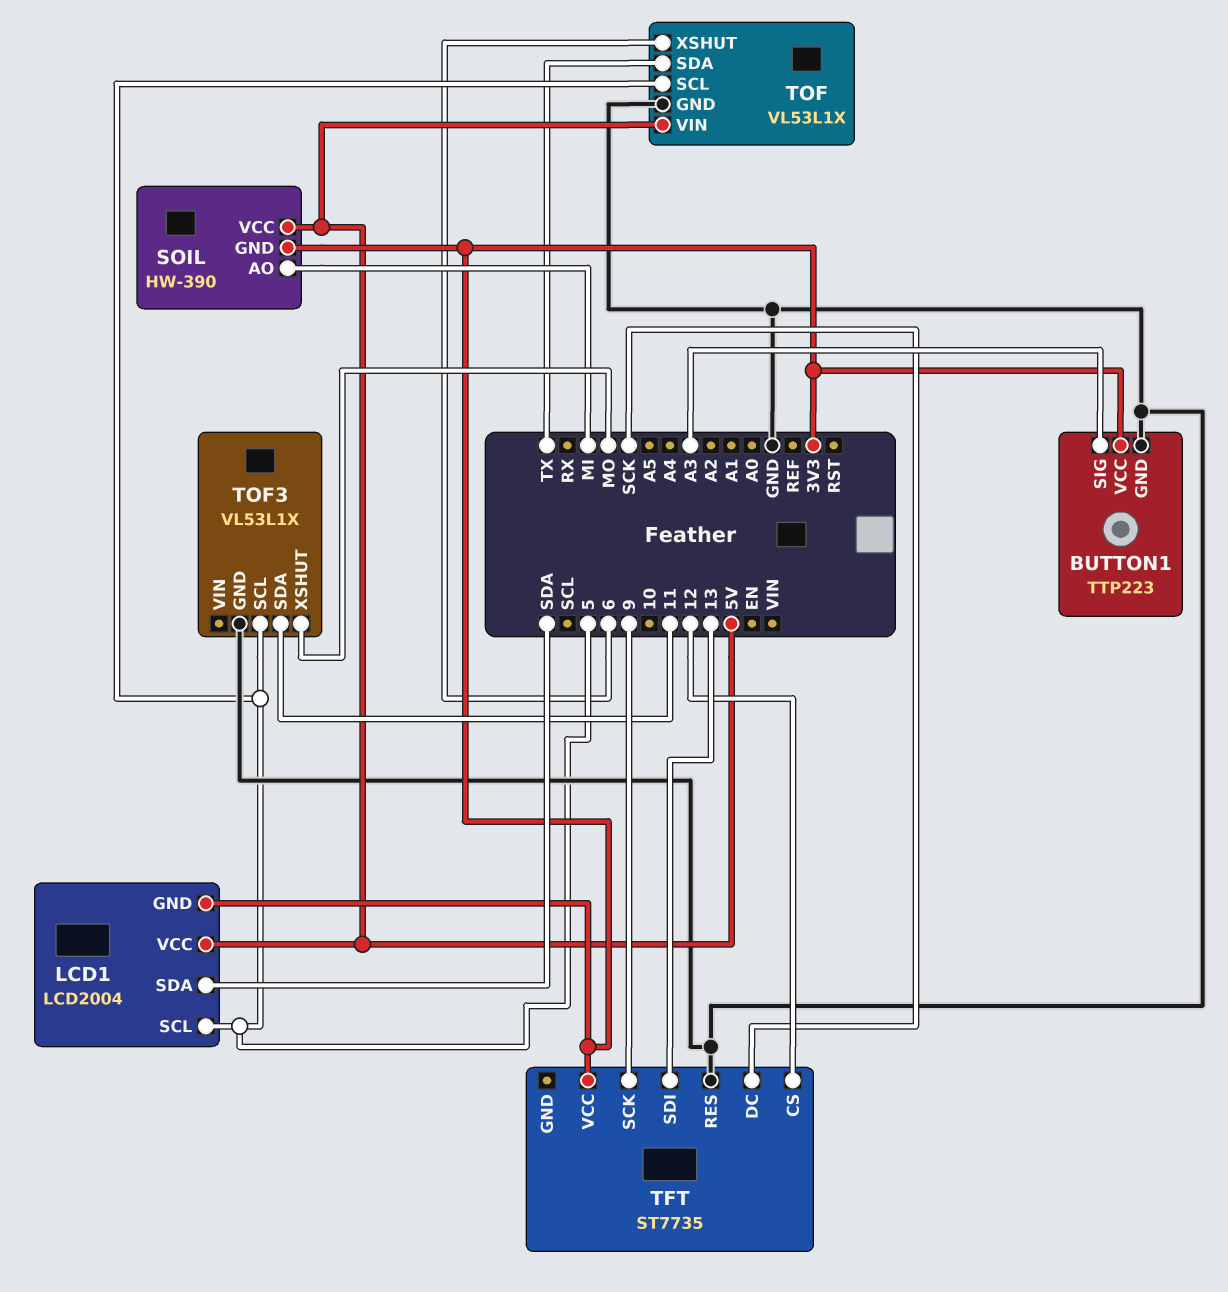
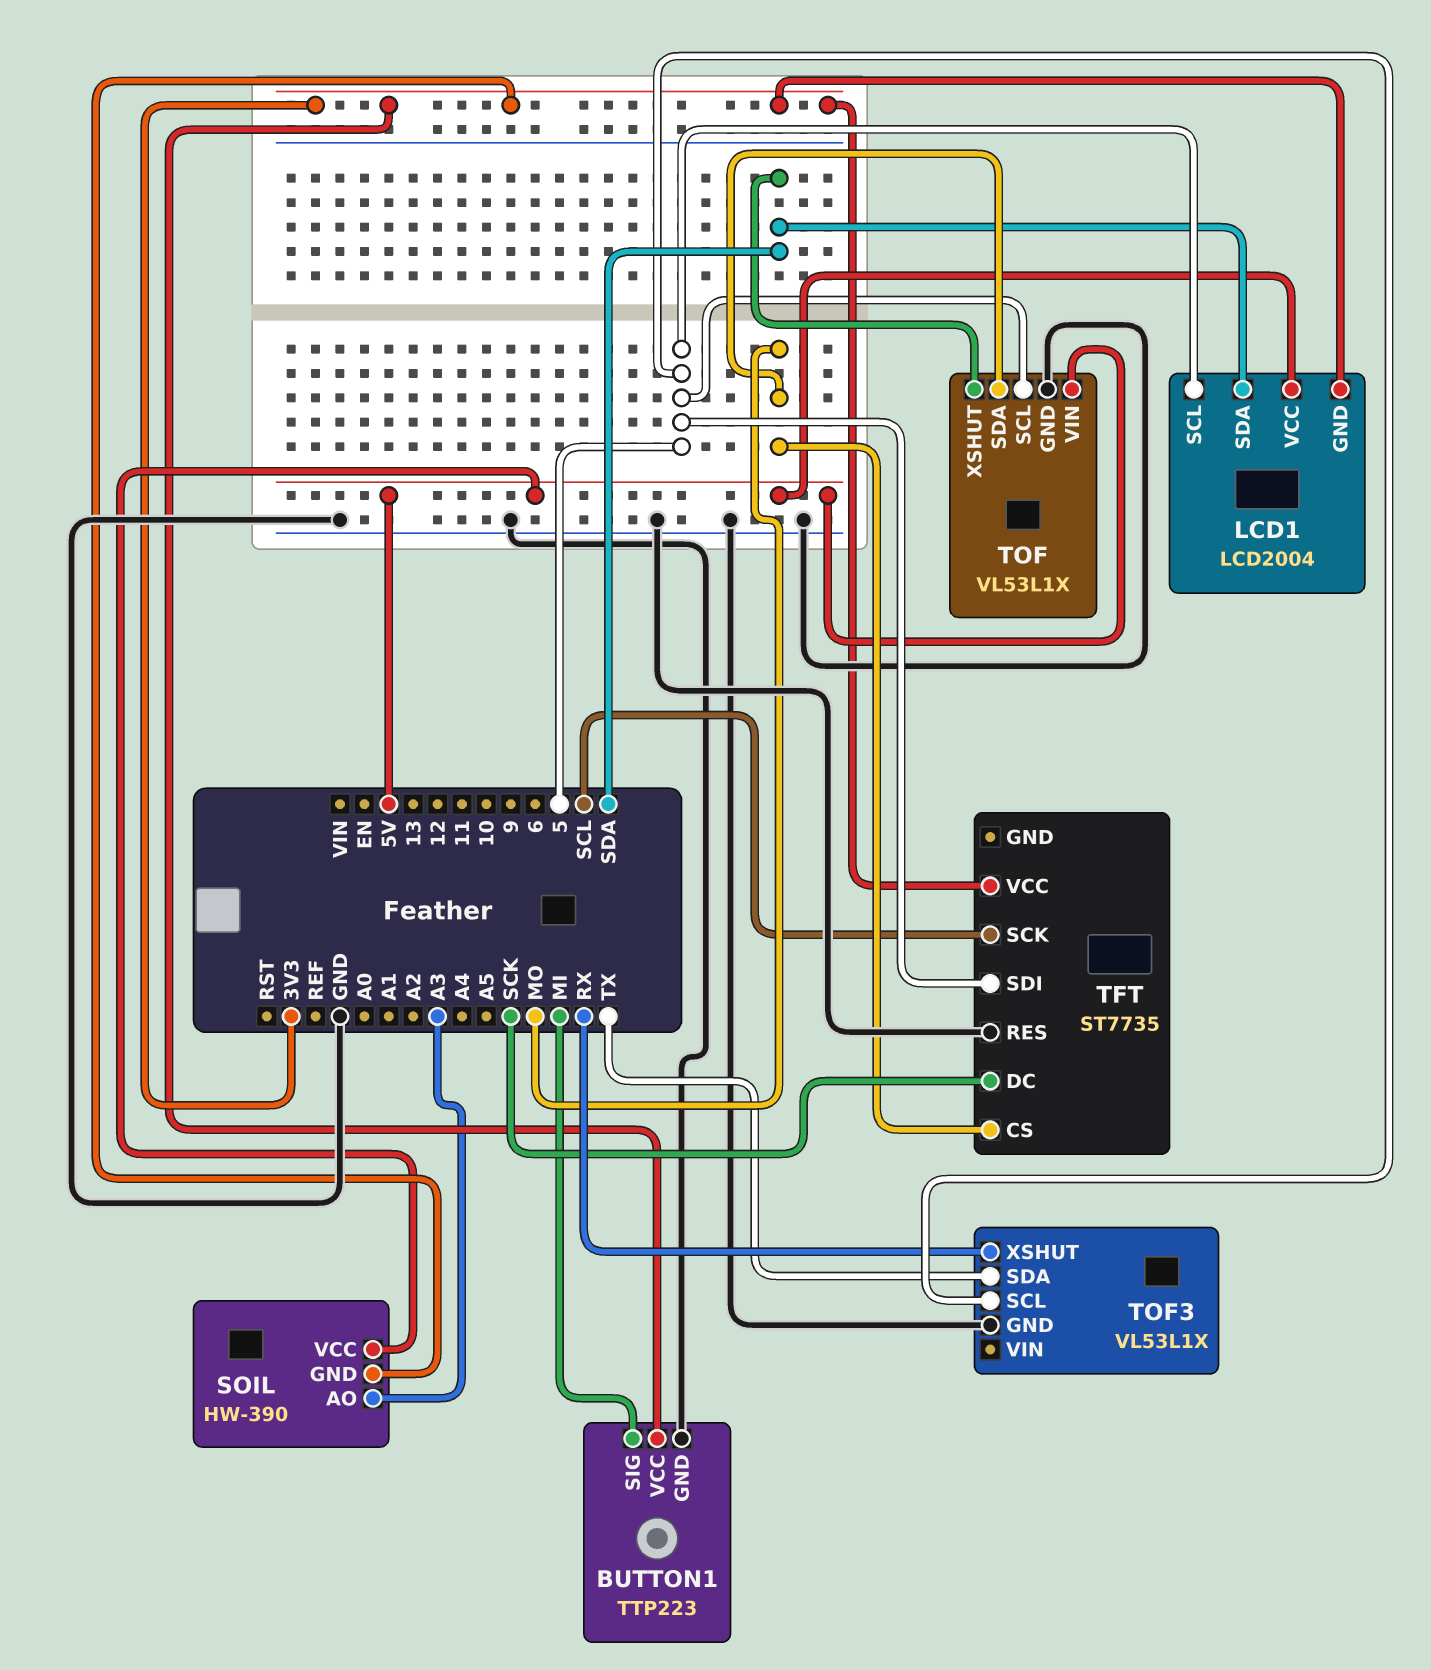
BUTTON1 pin SIG: A3 -> MI
SOIL pin AO: MI -> A3
TFT pin CS: 12 -> MO
TFT pin SCK: 9 -> SCL
TFT pin SDI: 13 -> 5
TOF pin SDA: TX -> MO
TOF pin XSHUT: 6 -> SDA
TOF3 pin SDA: 11 -> TX
TOF3 pin XSHUT: MO -> RX

